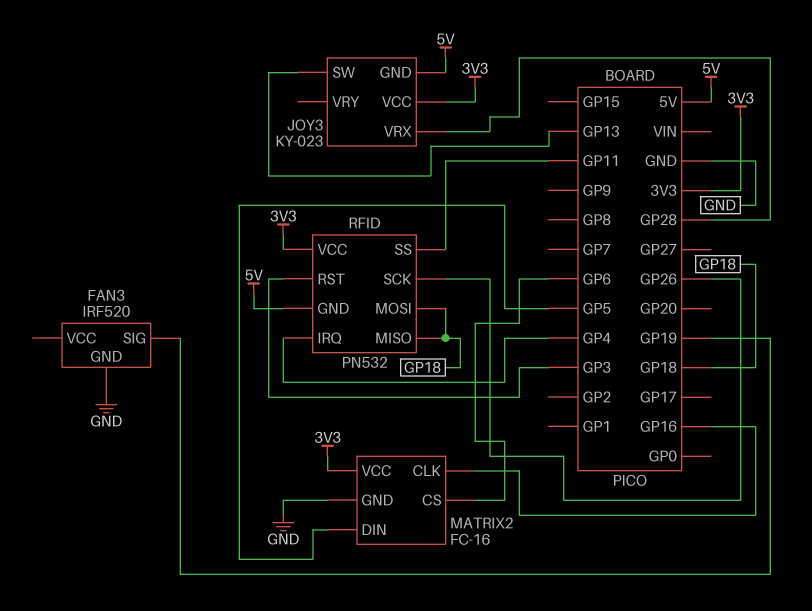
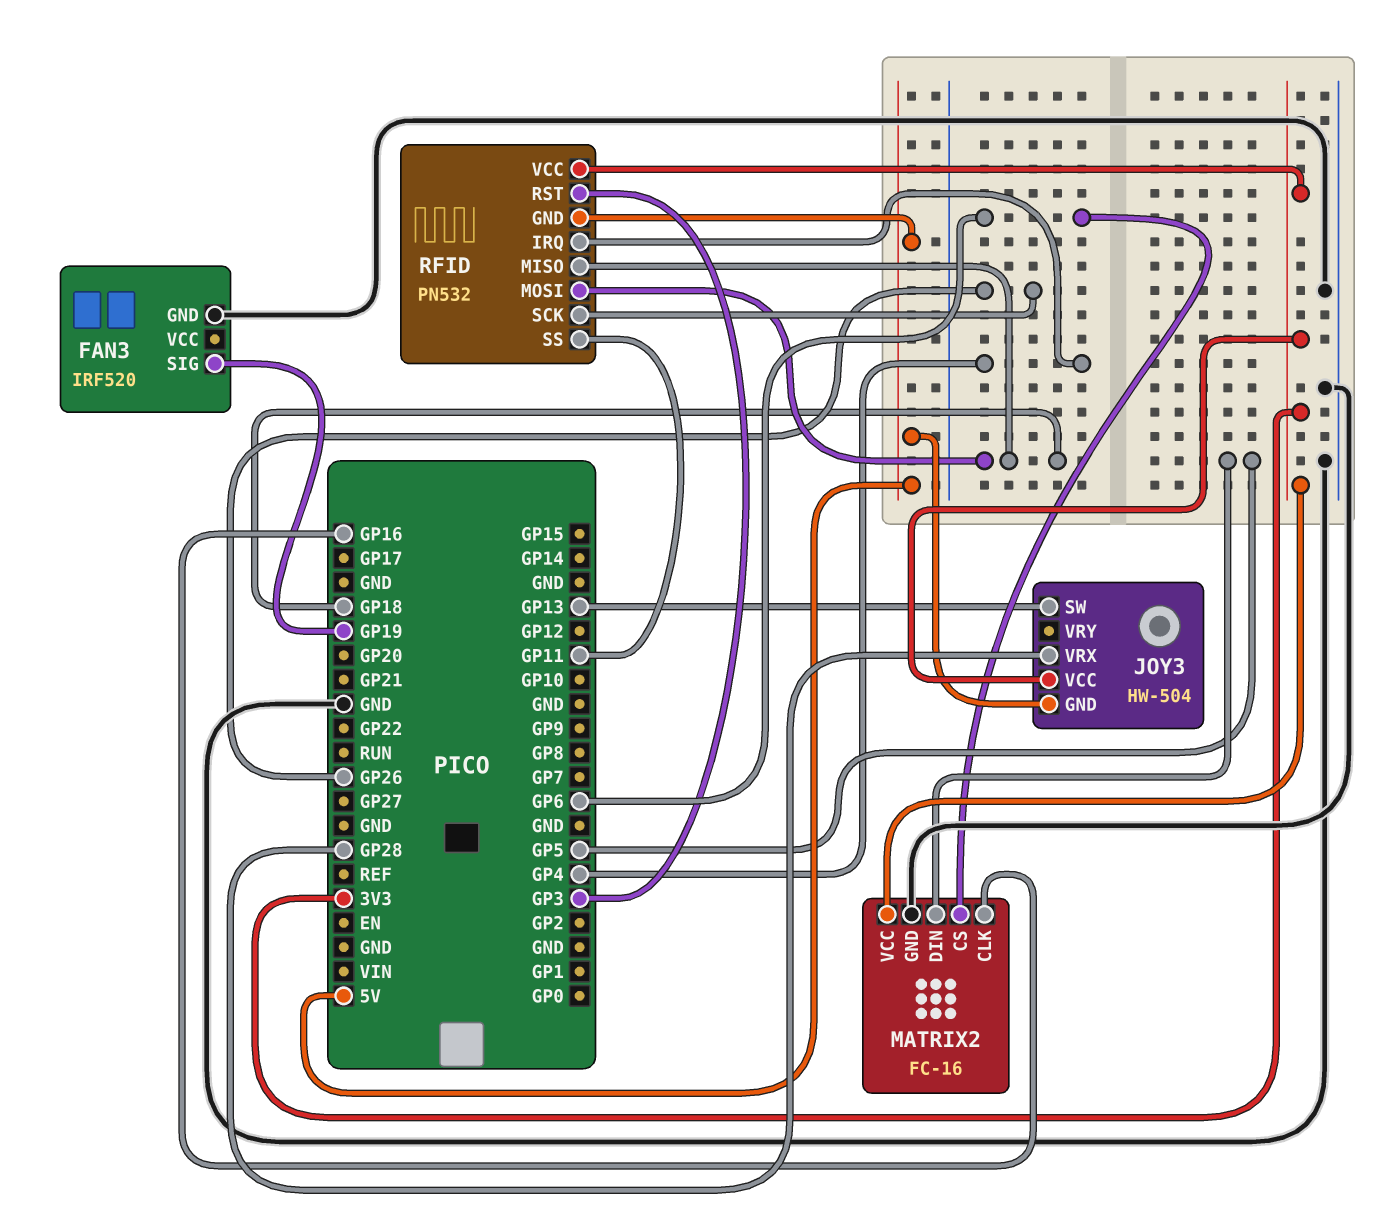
JOY3: KY-023 -> HW-504

